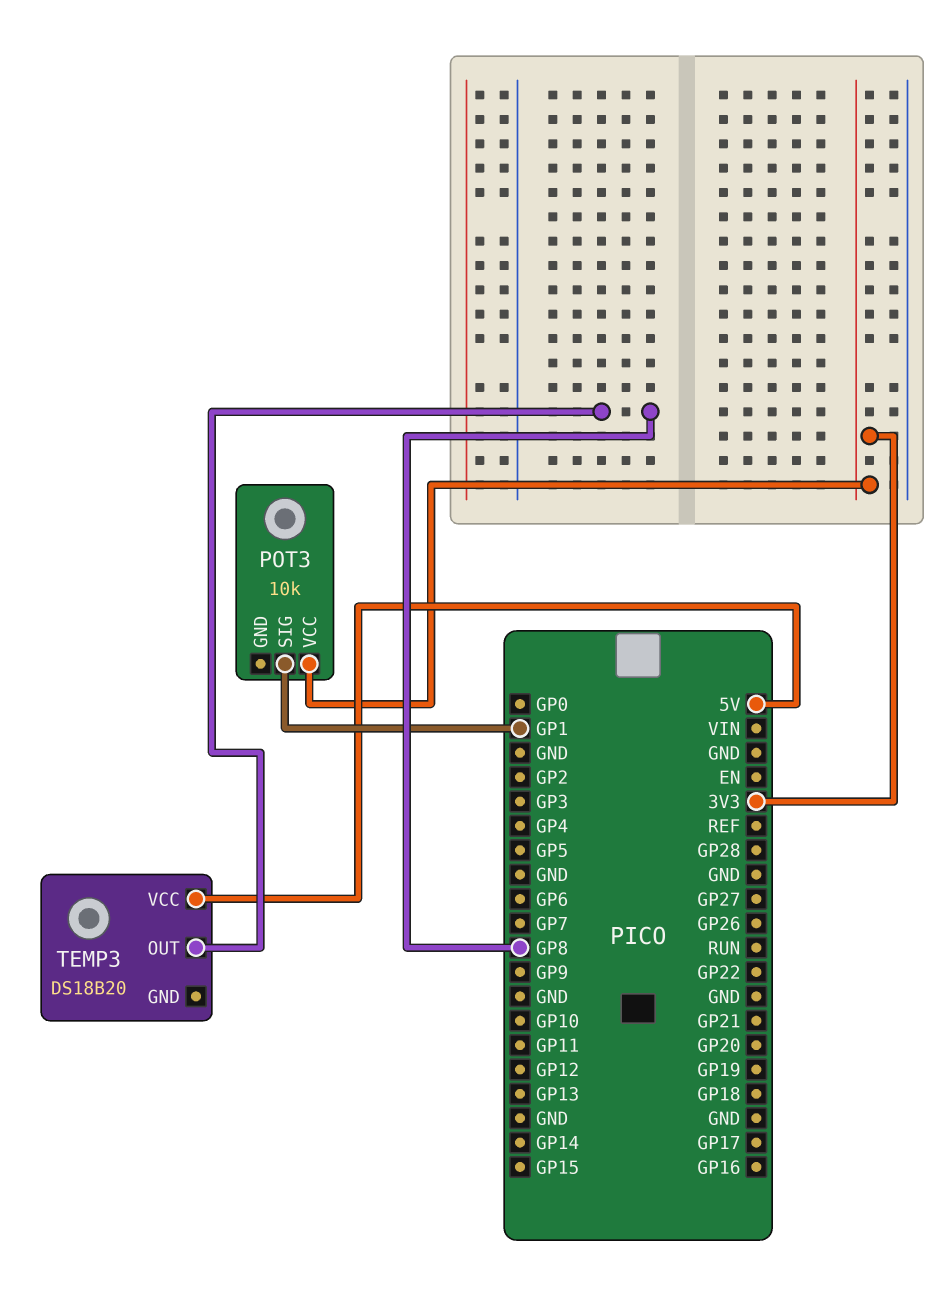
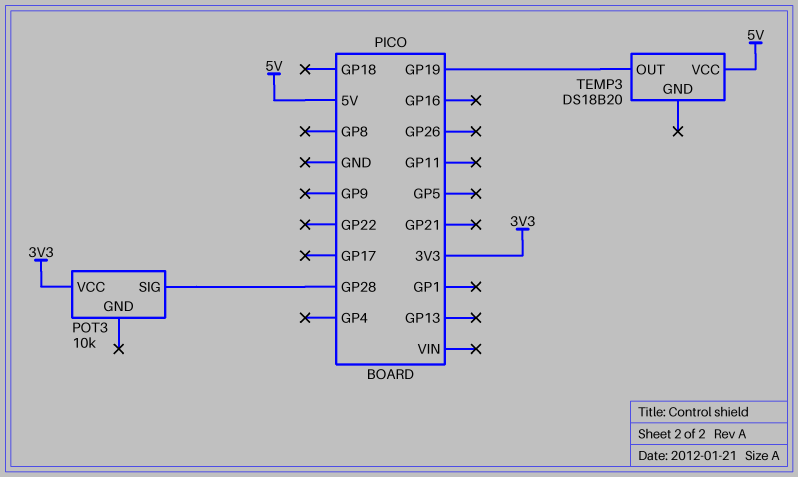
POT3 pin SIG: GP1 -> GP28
TEMP3 pin OUT: GP8 -> GP19

